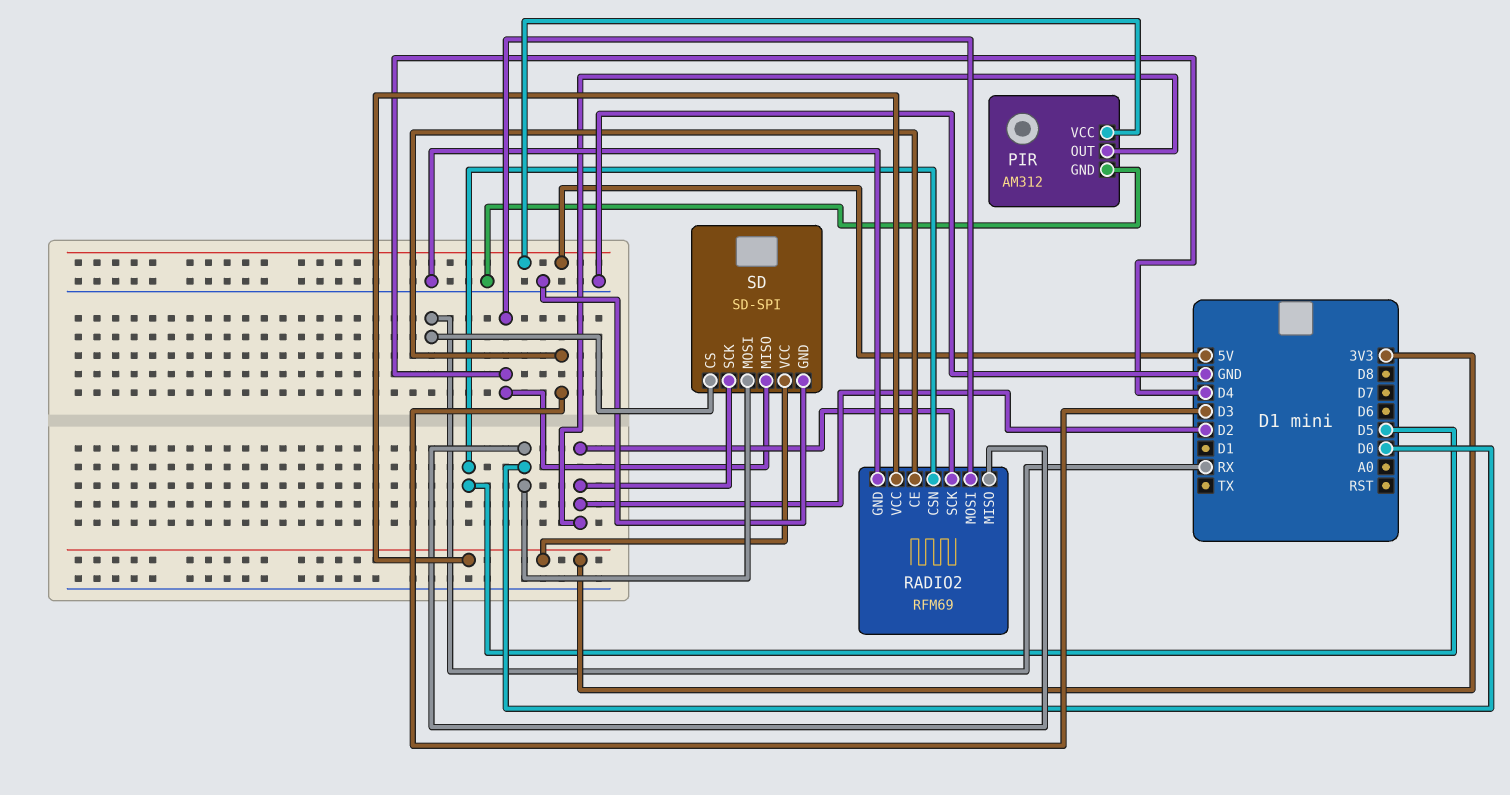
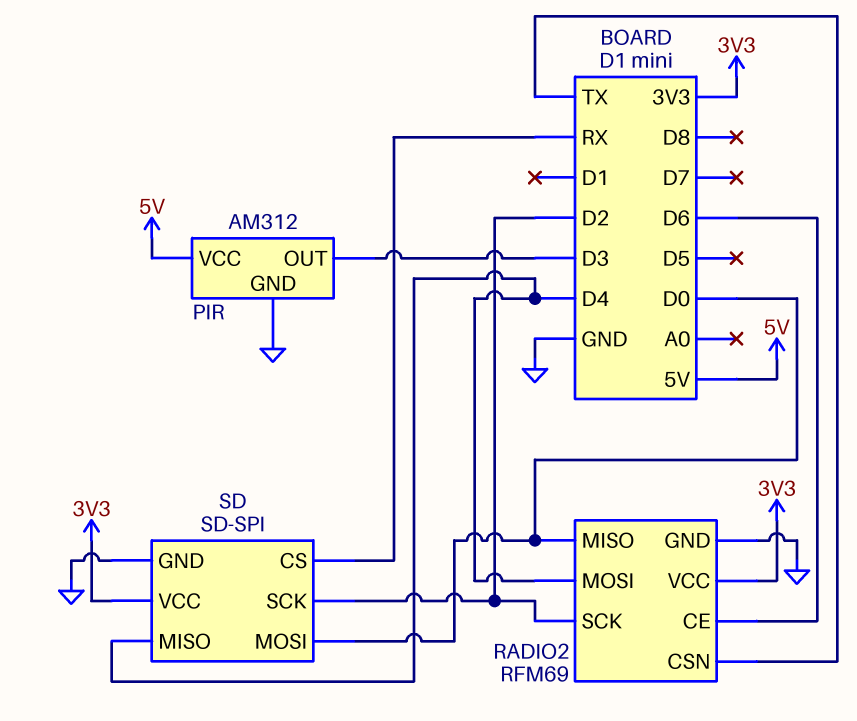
PIR pin OUT: D2 -> D3
RADIO2 pin CE: D3 -> D6
RADIO2 pin CSN: D5 -> TX

